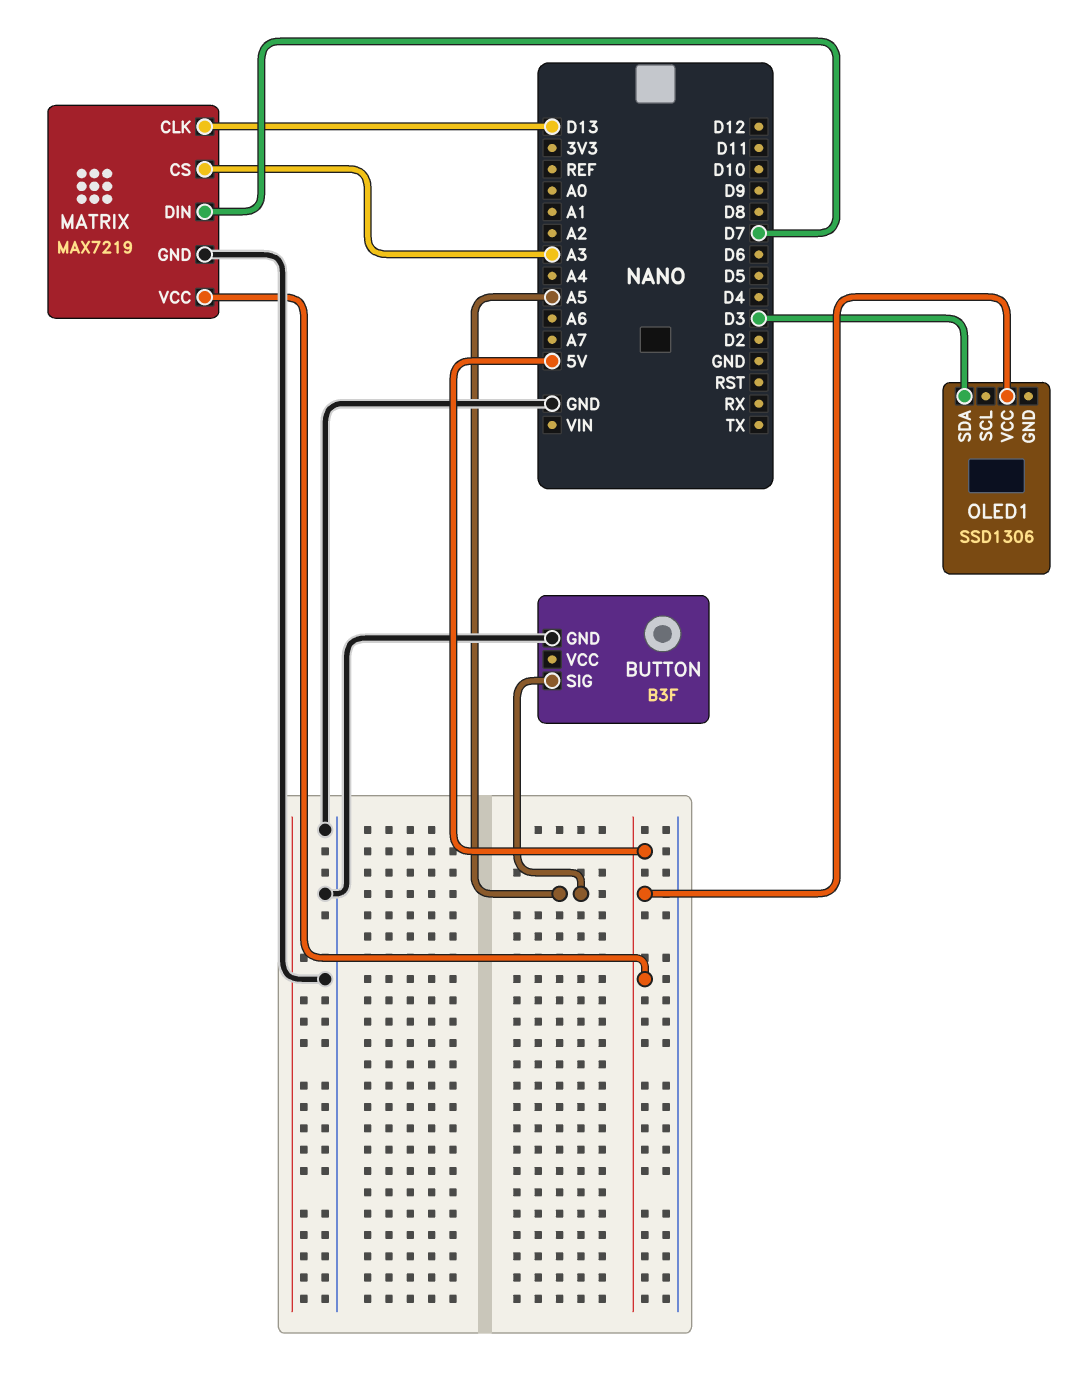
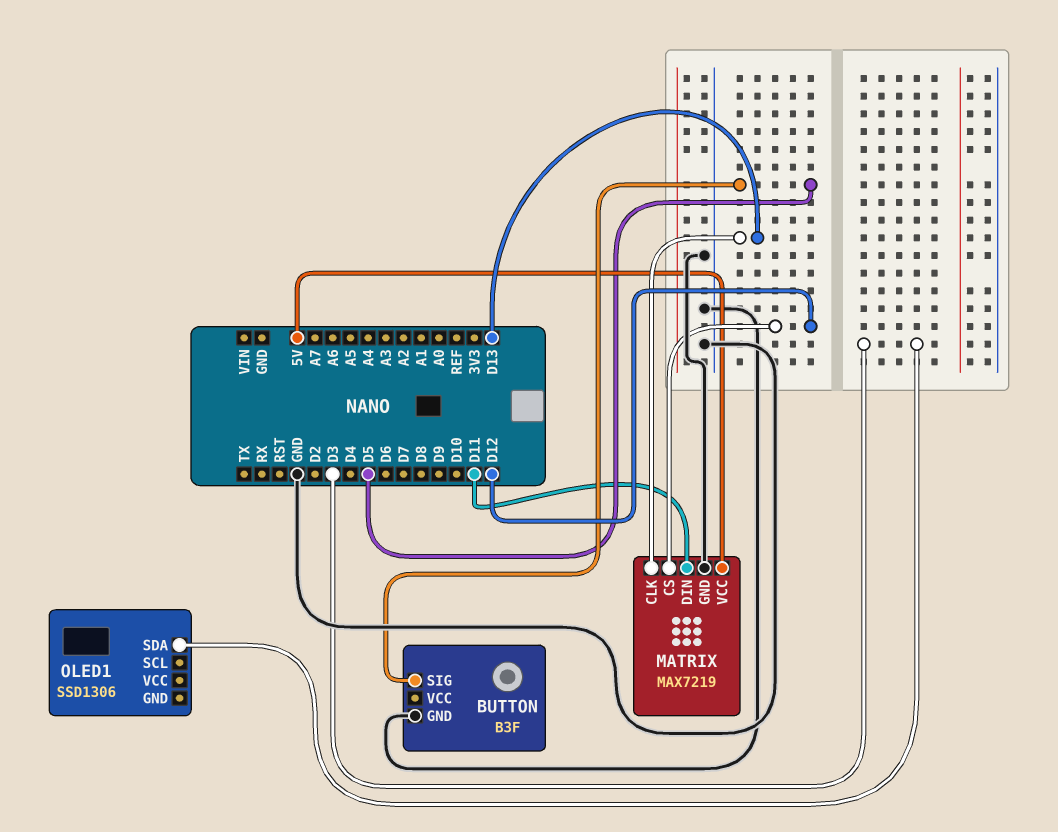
BUTTON pin SIG: A5 -> D5
MATRIX pin CS: A3 -> D12
MATRIX pin DIN: D7 -> D11
OLED1 pin VCC: 5V -> none

